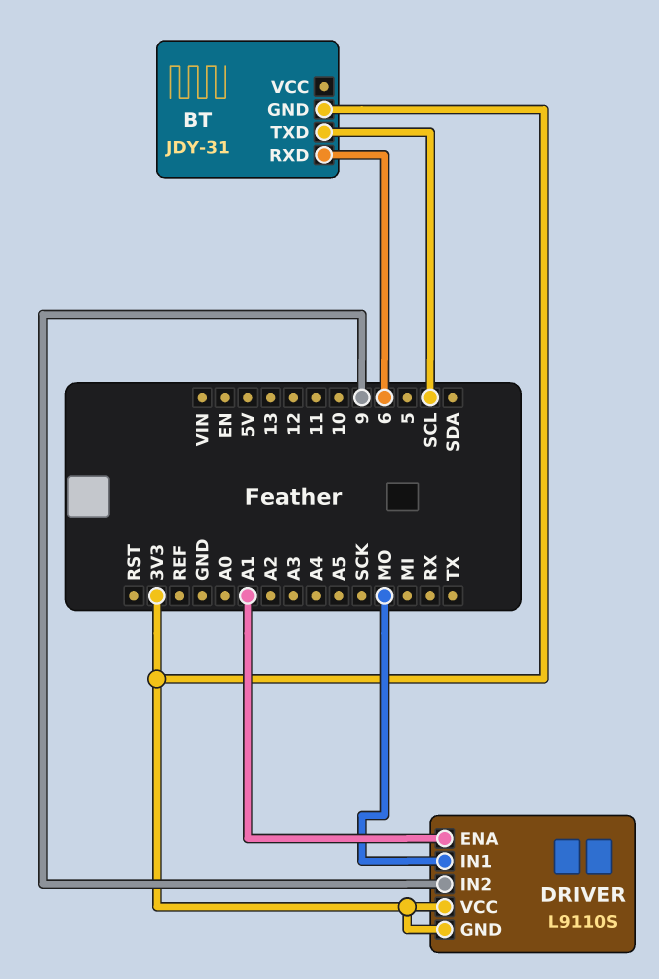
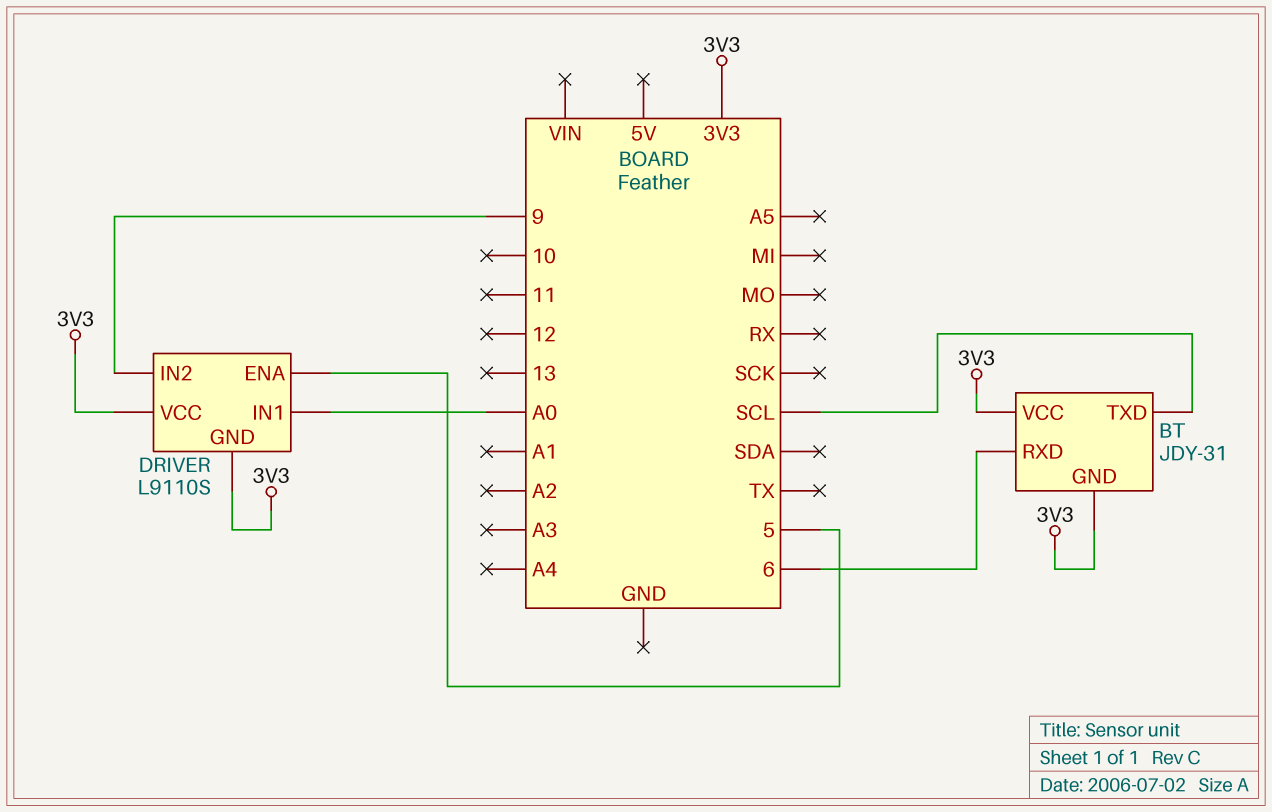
BT pin VCC: none -> 3V3
DRIVER pin ENA: A1 -> 5
DRIVER pin IN1: MO -> A0

